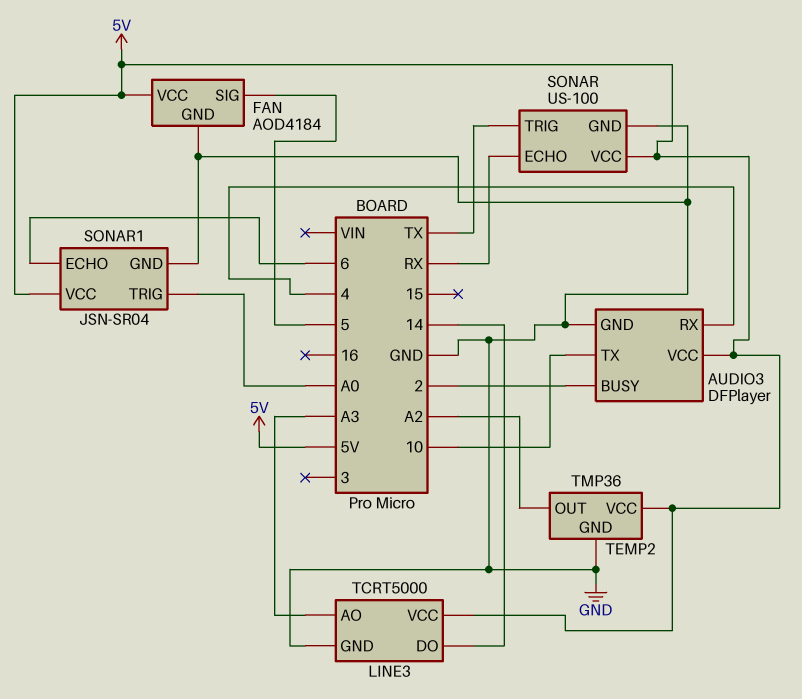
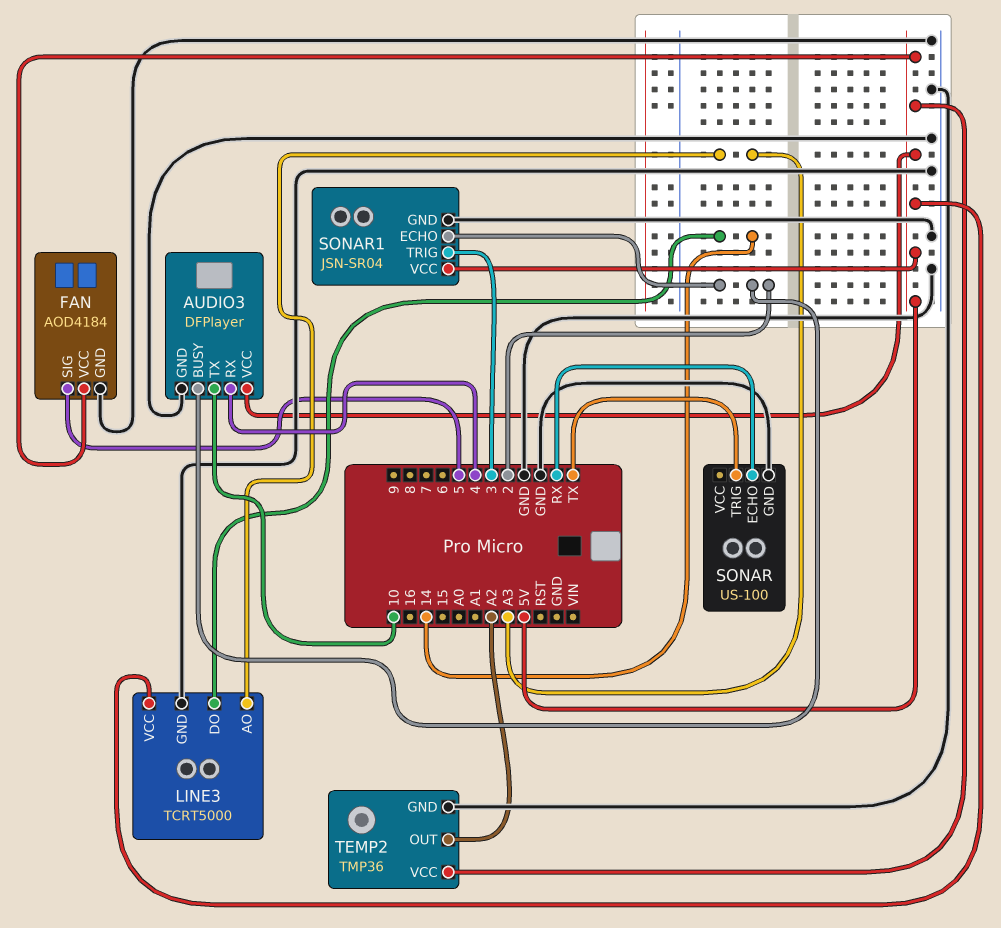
SONAR pin VCC: 5V -> none
SONAR1 pin ECHO: 6 -> 2
SONAR1 pin TRIG: A0 -> 3

